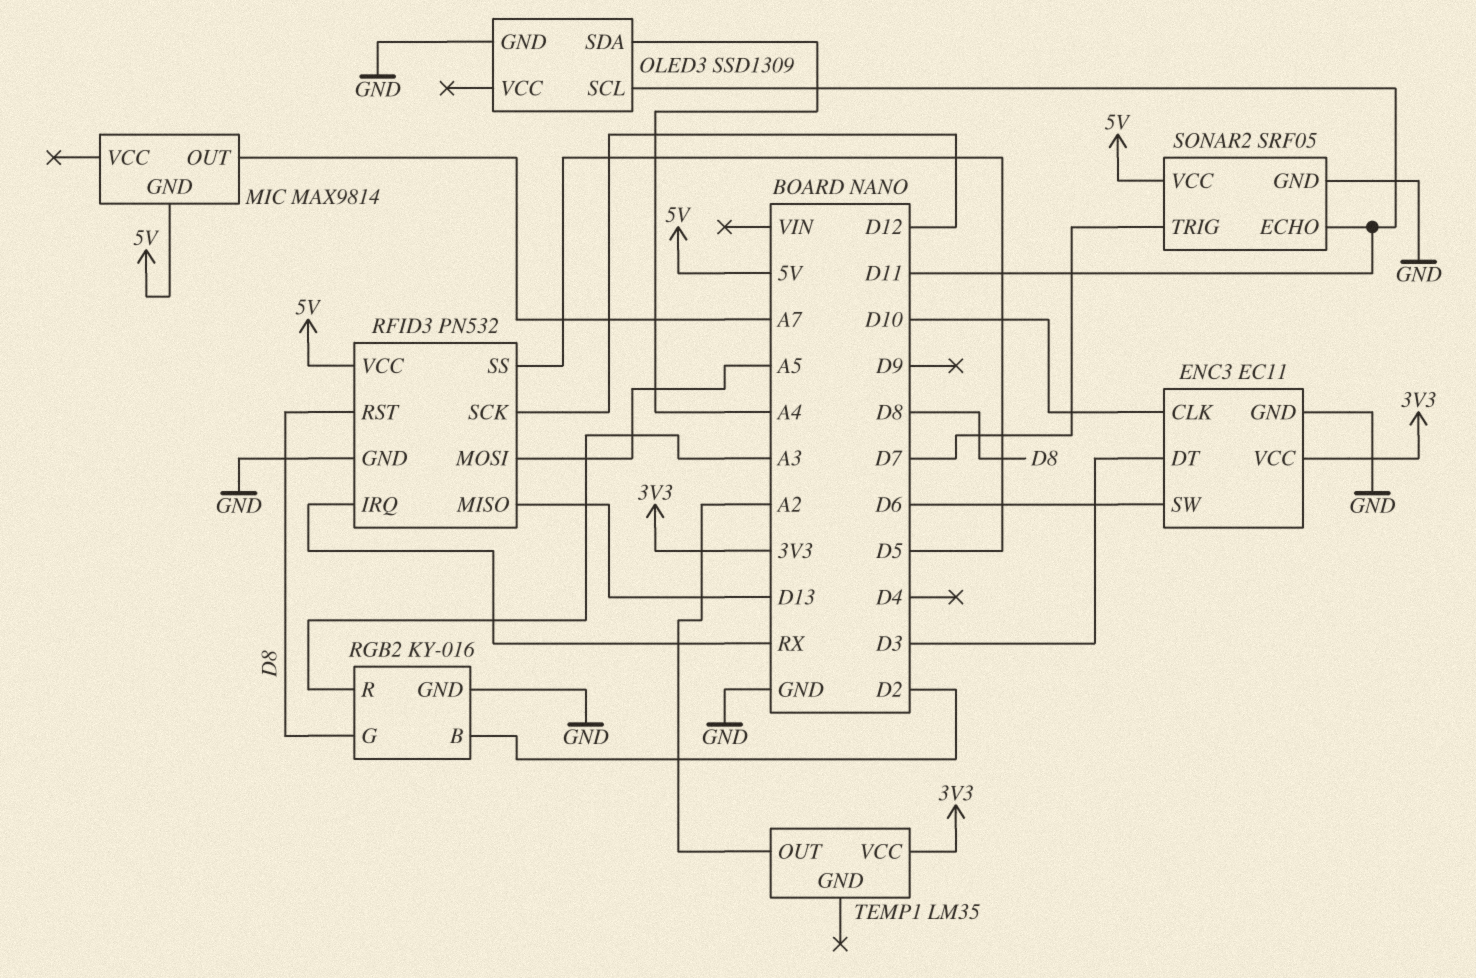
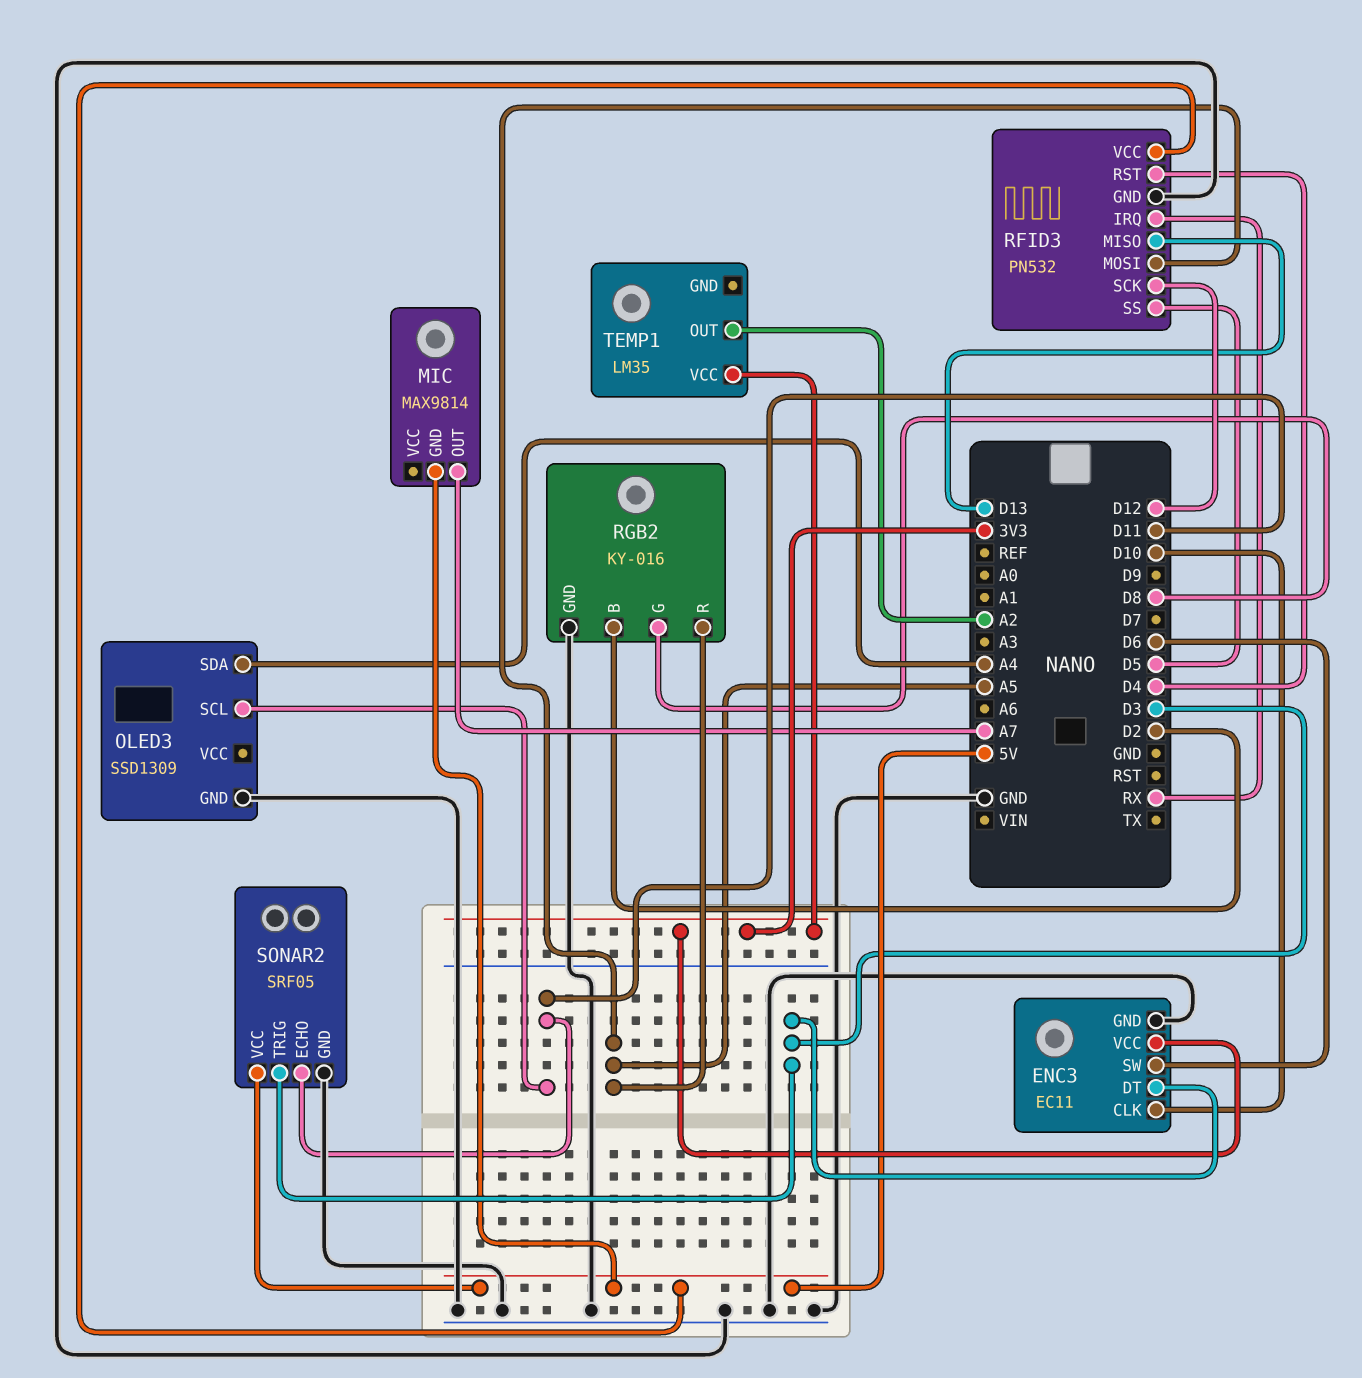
RFID3 pin RST: D8 -> D4
RGB2 pin R: A3 -> A5
SONAR2 pin TRIG: D7 -> D3

